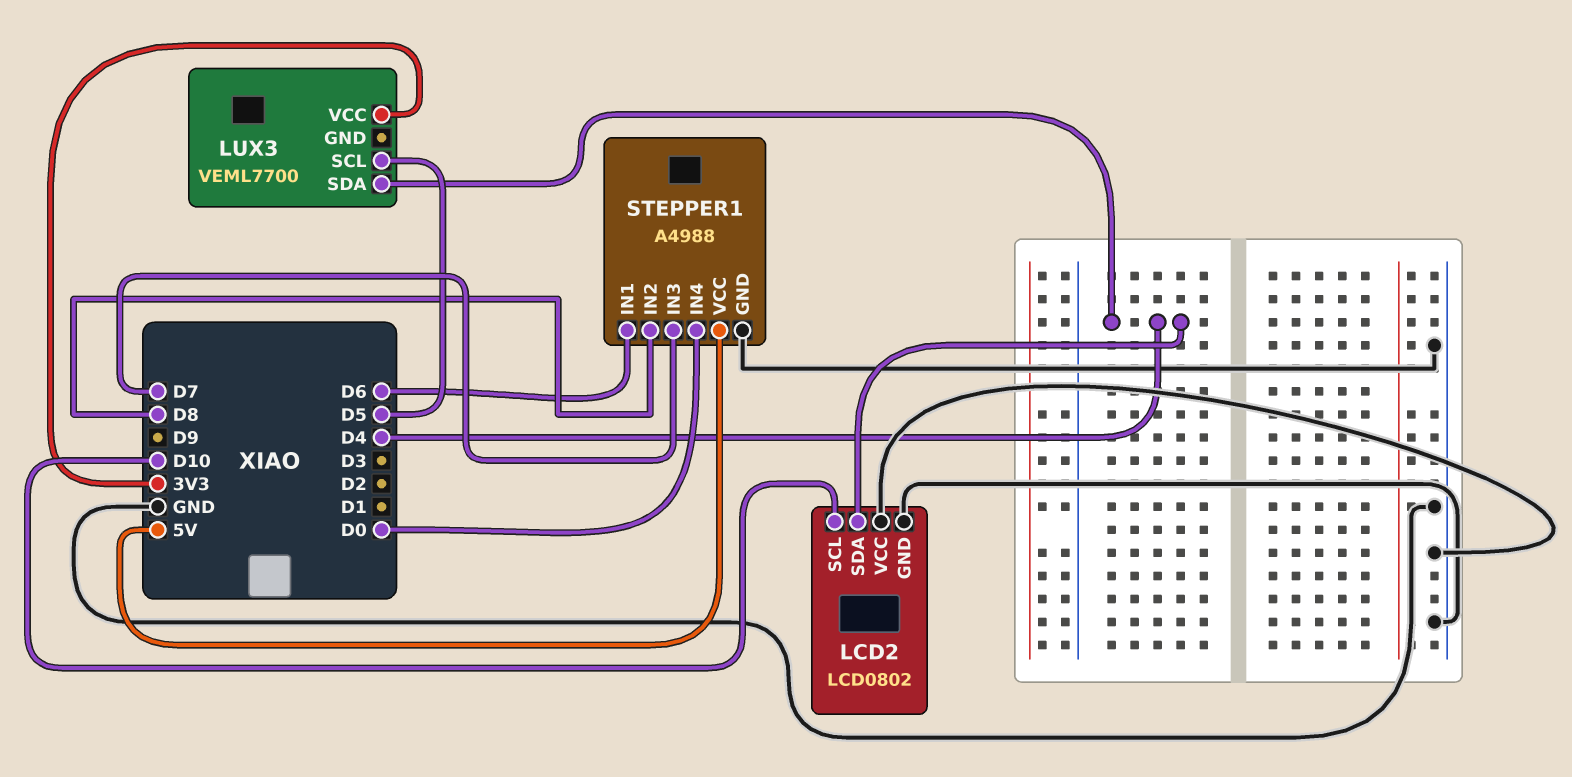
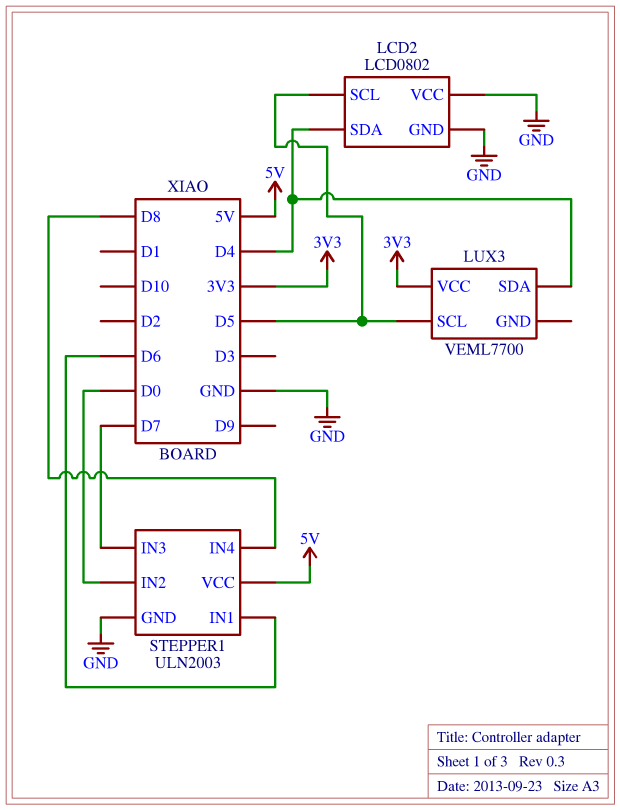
LCD2 pin SCL: D10 -> D5
STEPPER1: A4988 -> ULN2003
STEPPER1 pin IN2: D8 -> D0
STEPPER1 pin IN4: D0 -> D8

